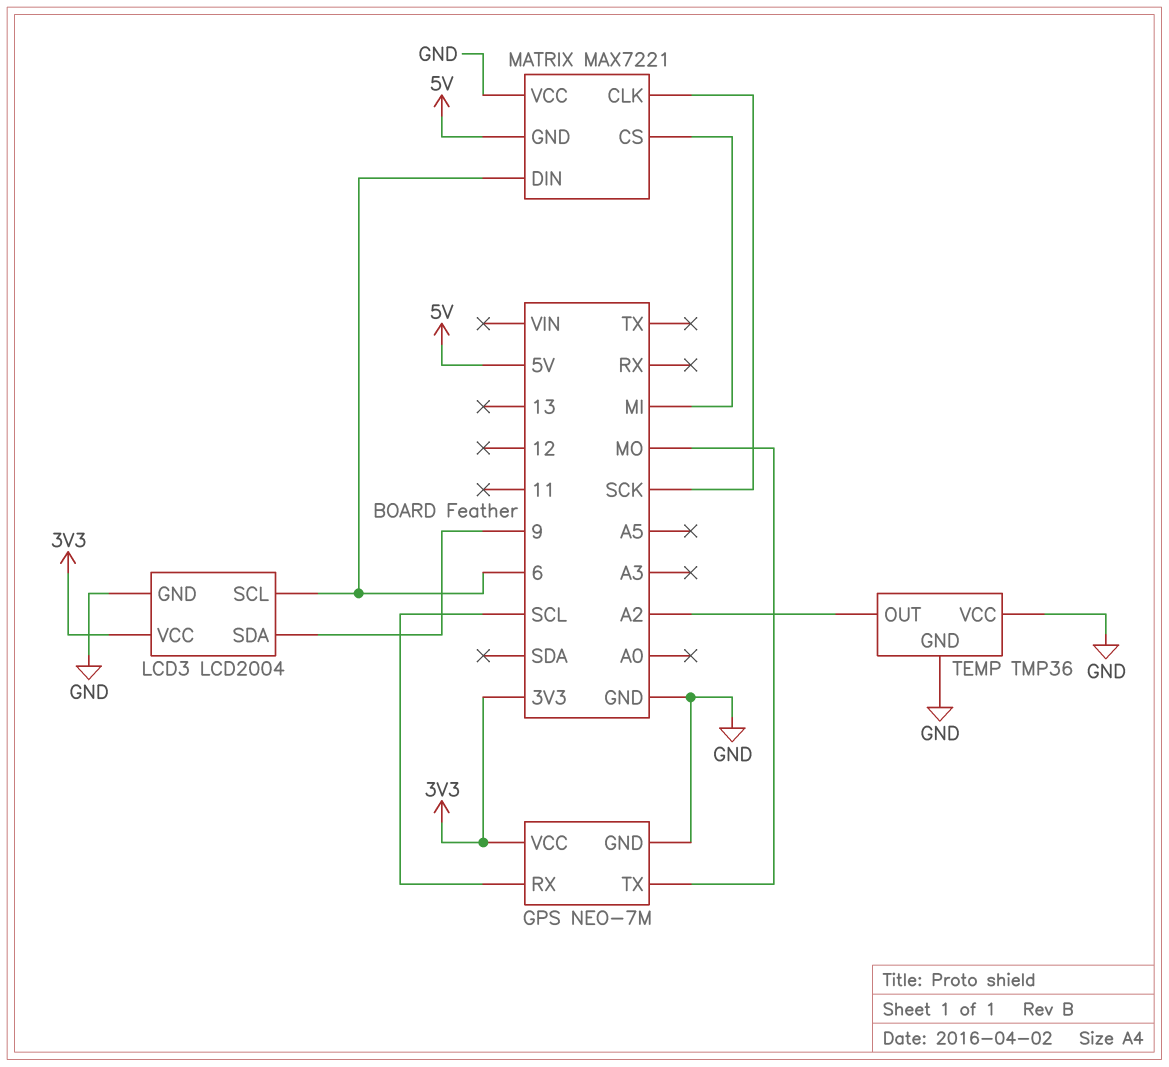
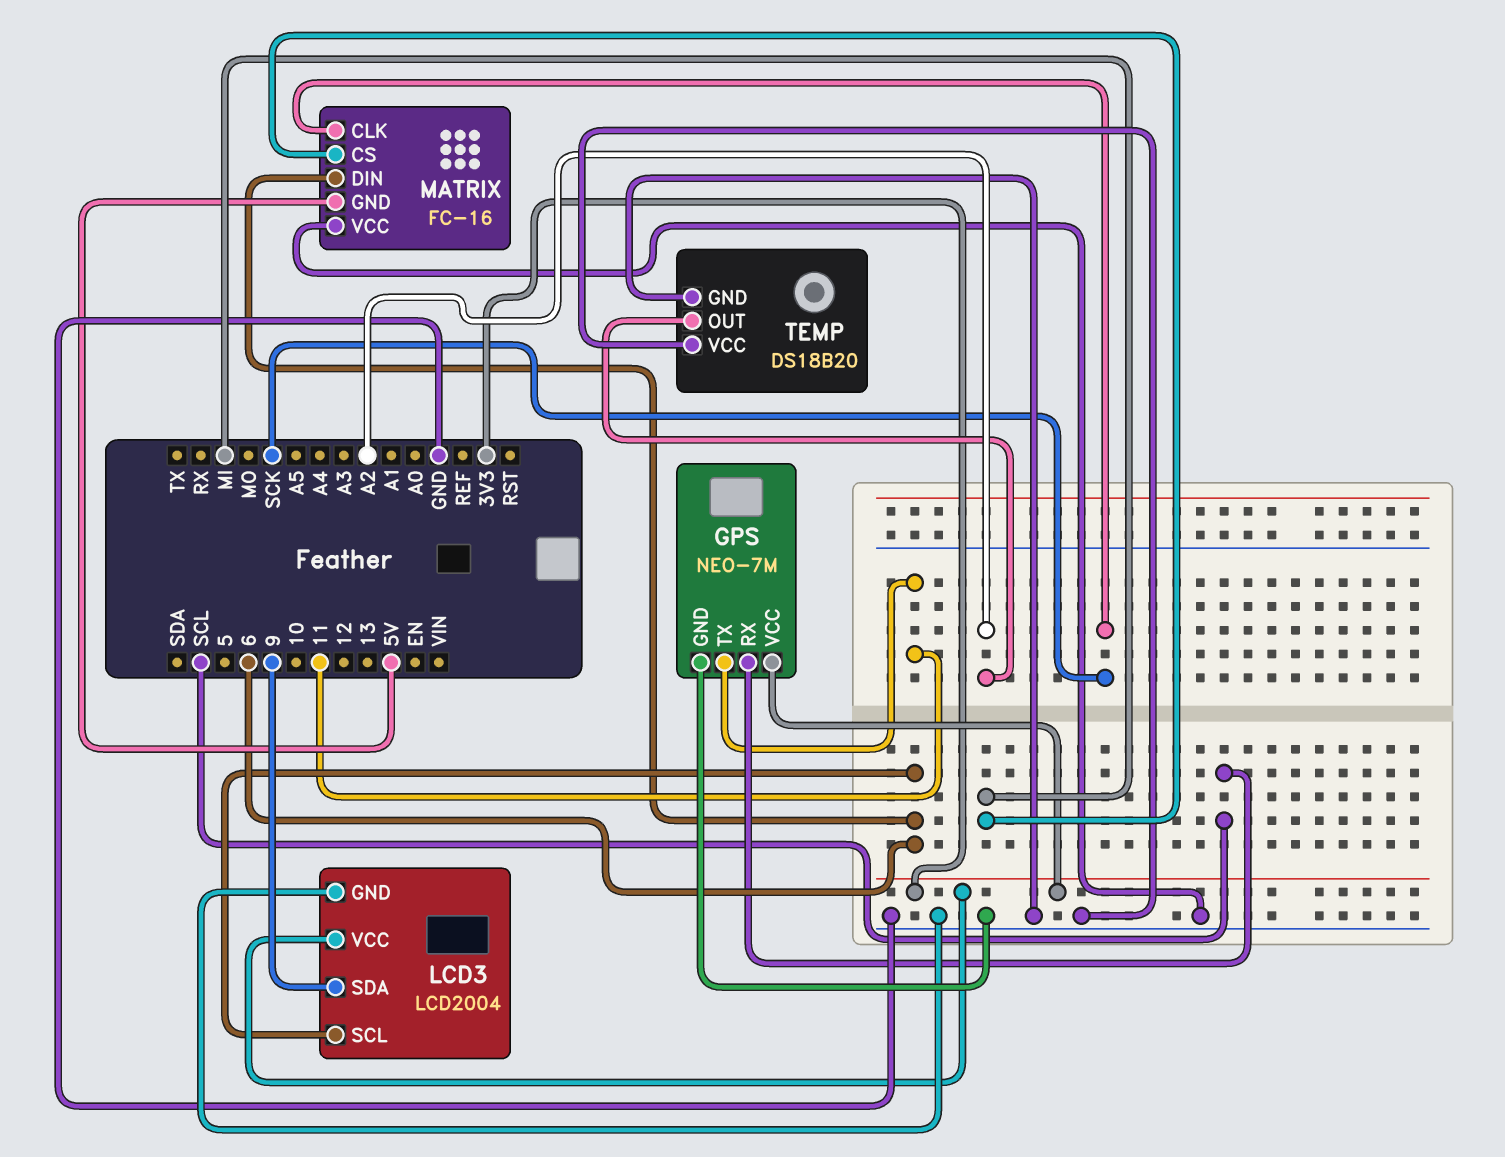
GPS pin TX: MO -> 11
MATRIX: MAX7221 -> FC-16
TEMP: TMP36 -> DS18B20

